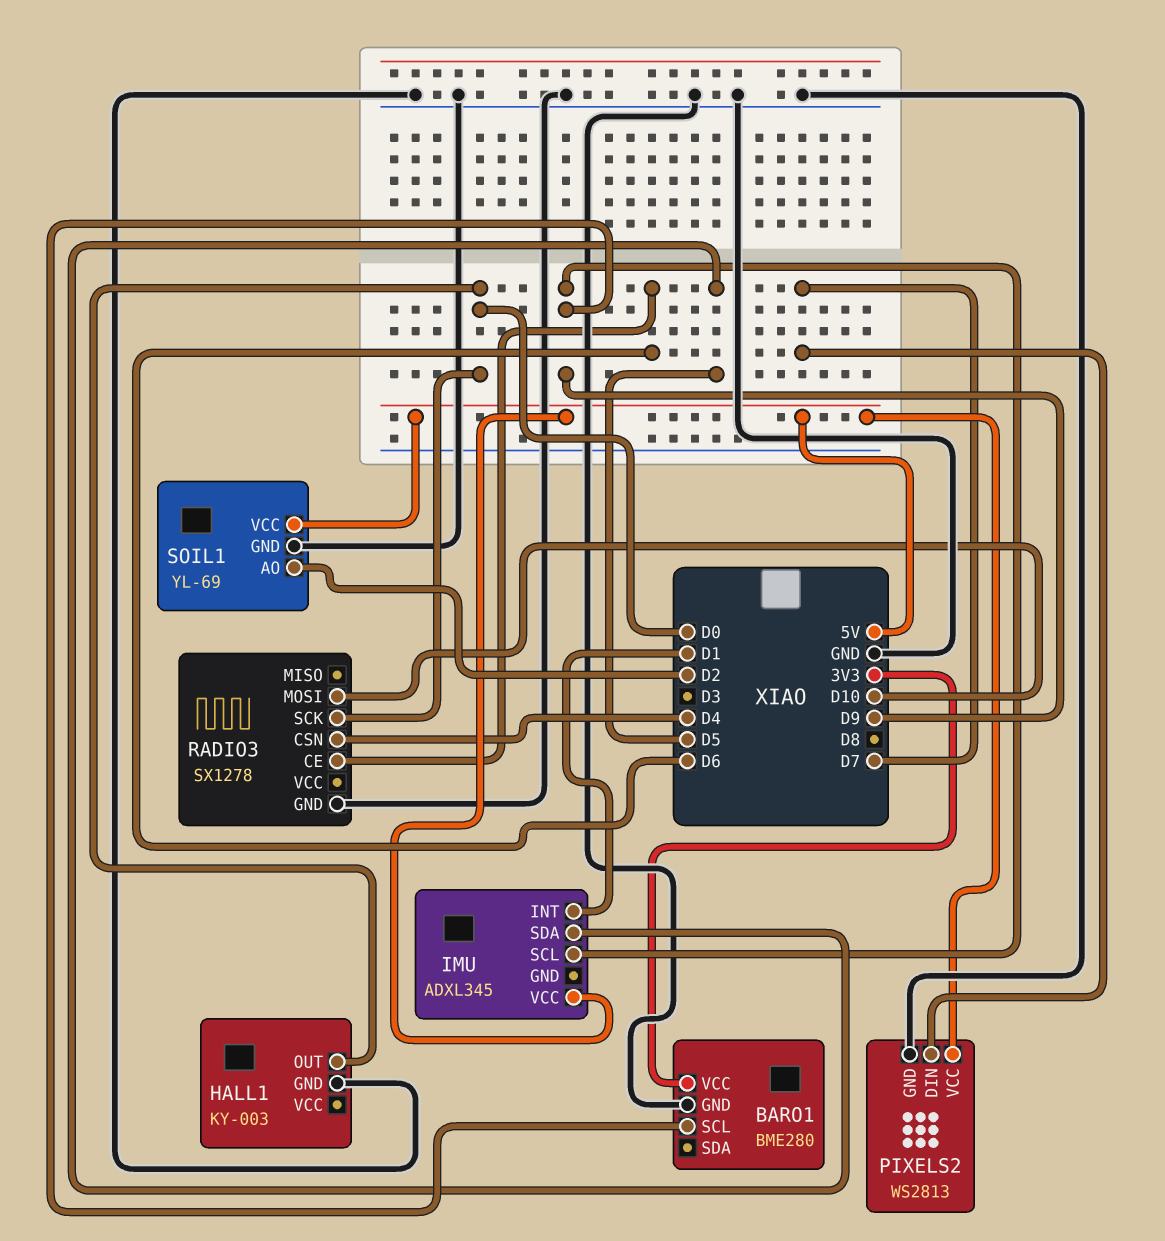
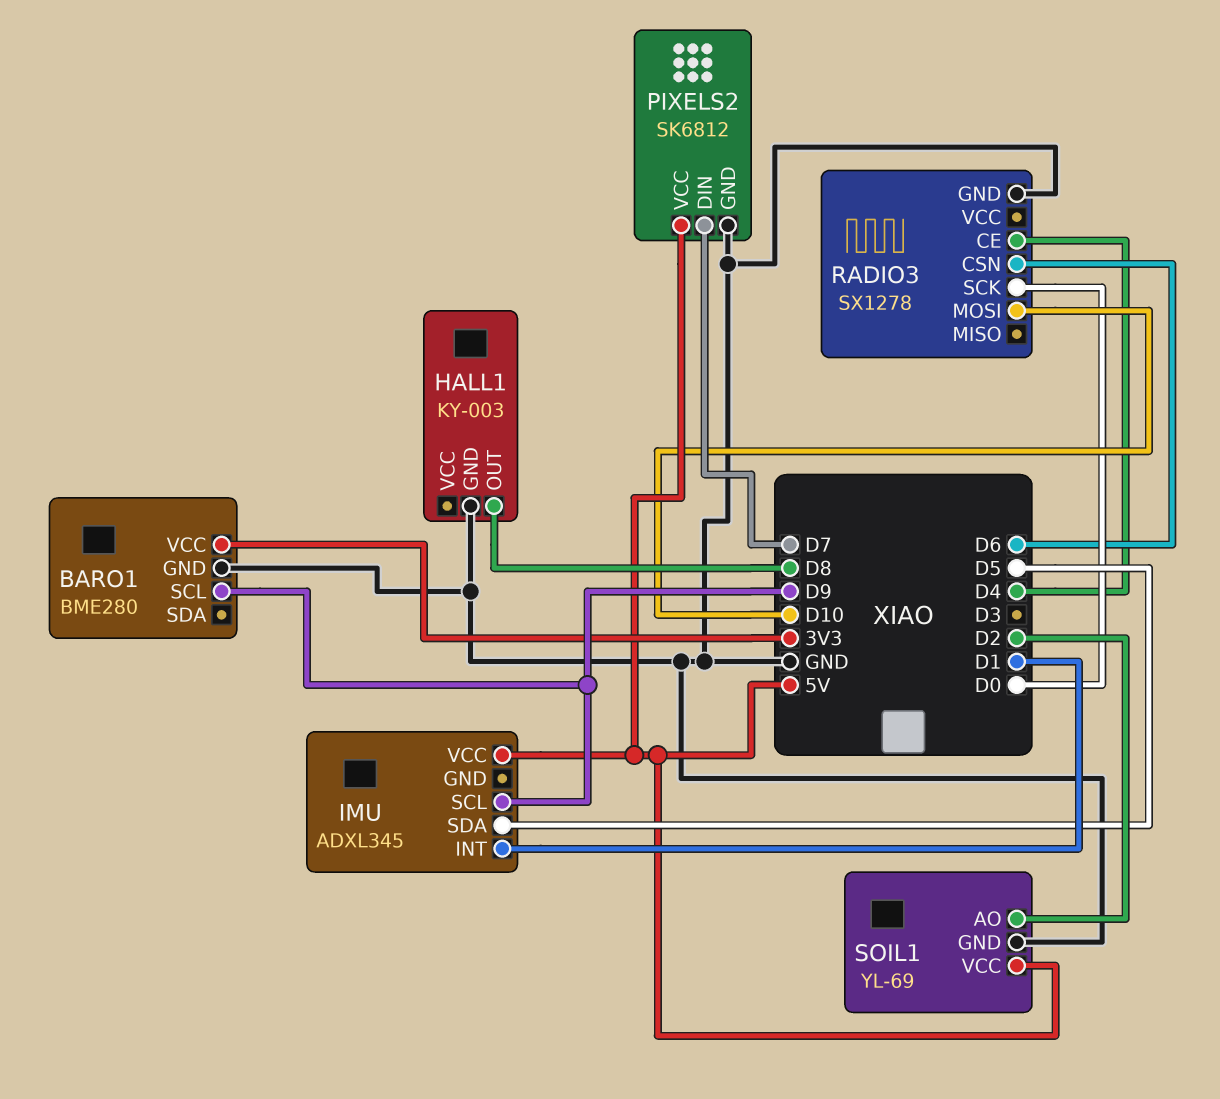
HALL1 pin OUT: D0 -> D8
PIXELS2: WS2813 -> SK6812
RADIO3 pin CE: D6 -> D4
RADIO3 pin CSN: D4 -> D6

